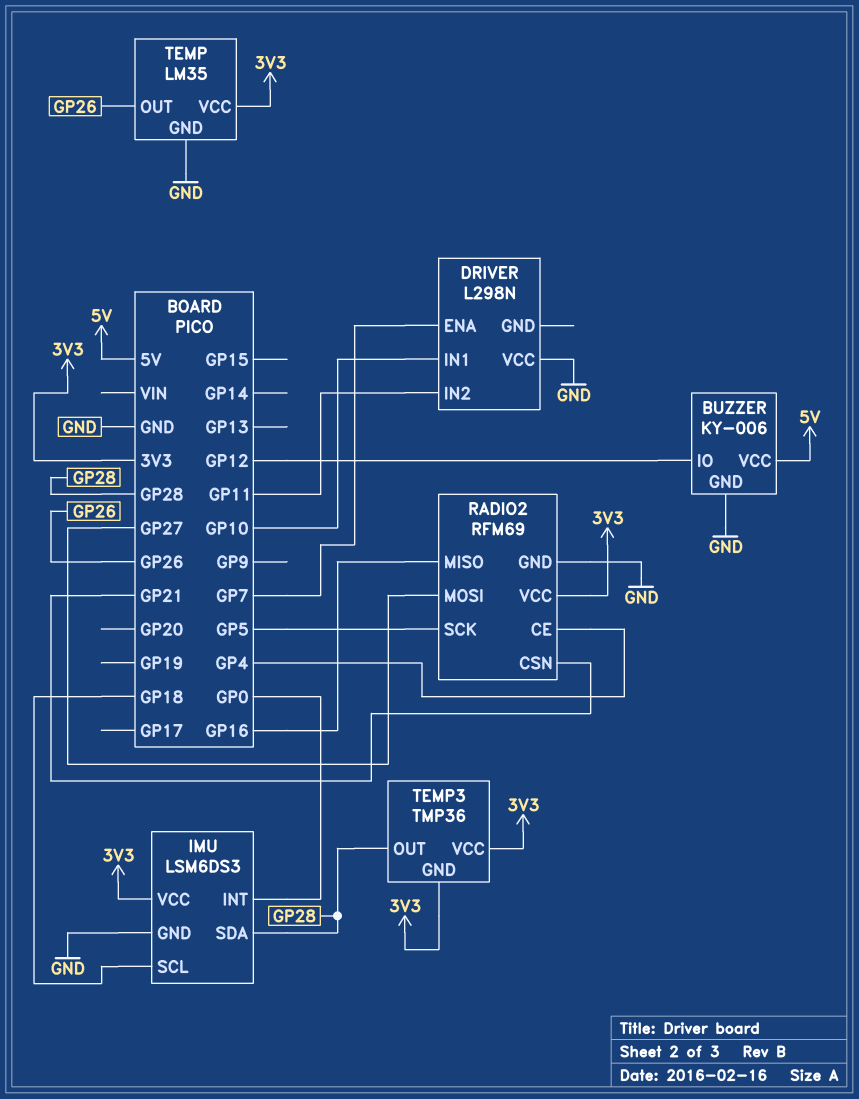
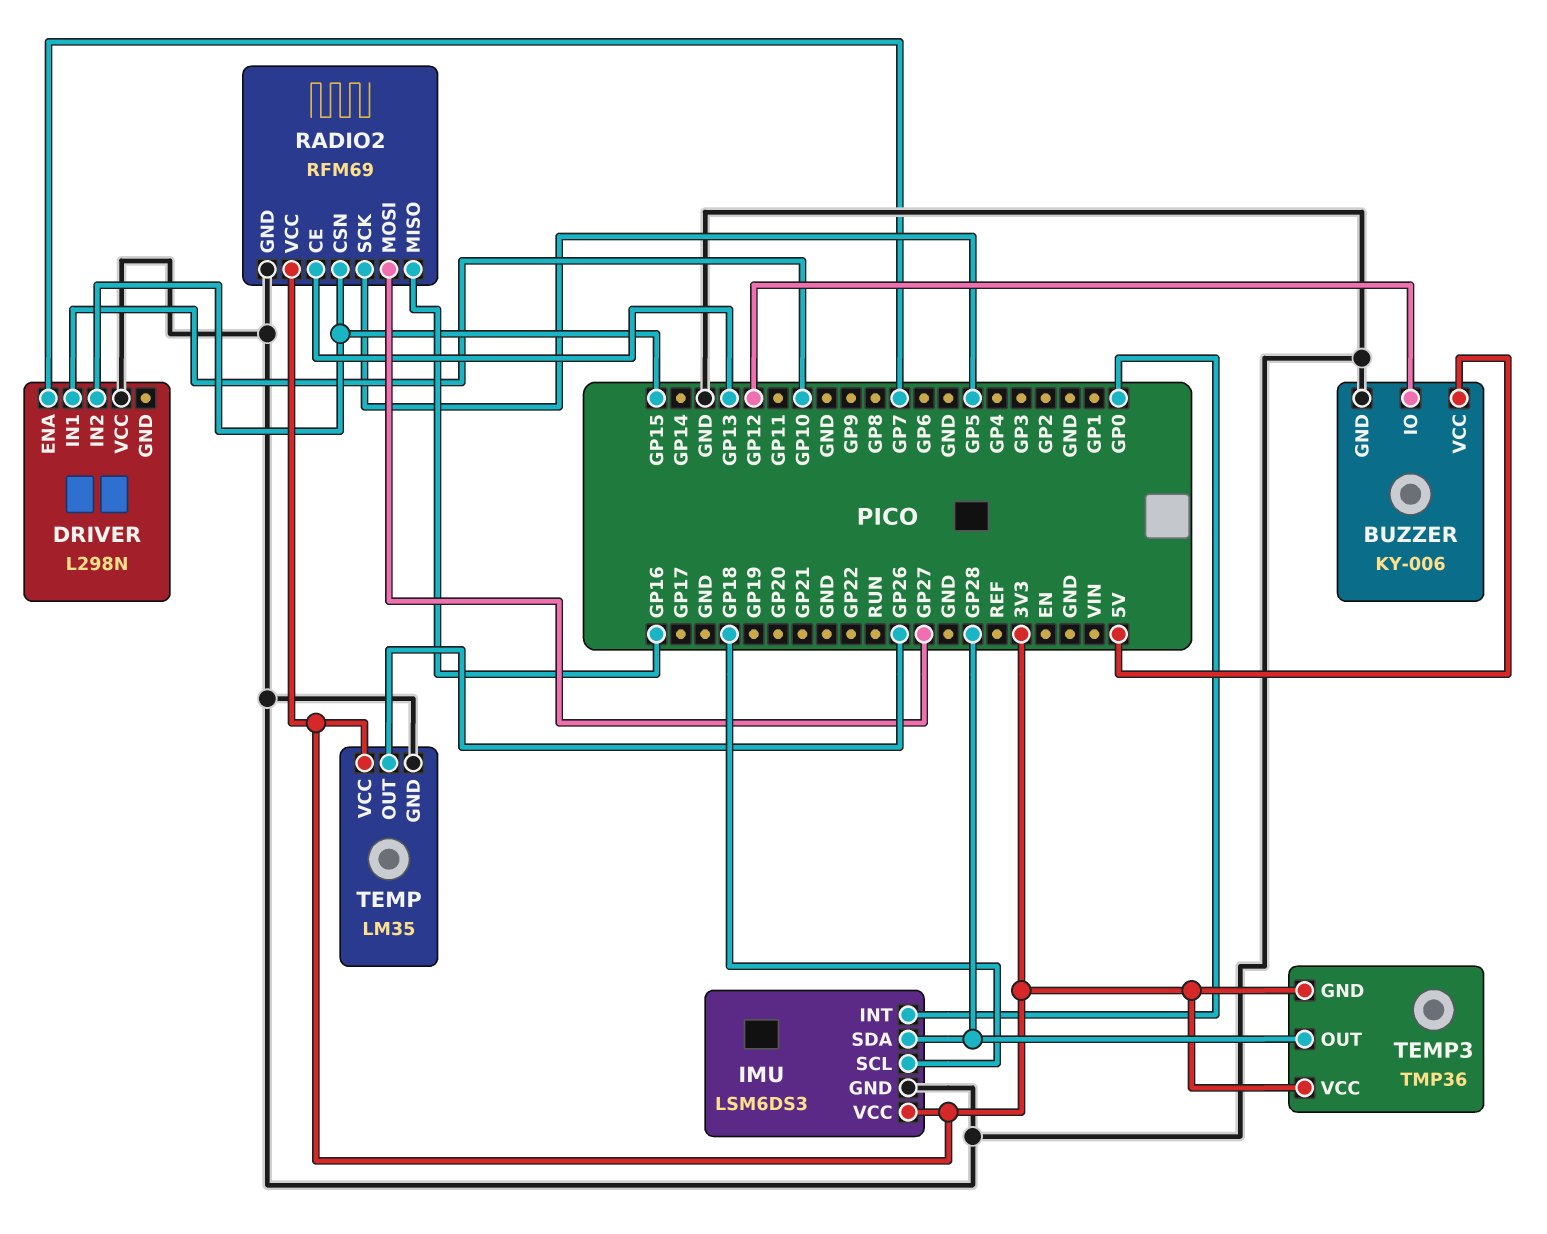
DRIVER pin IN2: GP11 -> GP15
RADIO2 pin CE: GP4 -> GP13
RADIO2 pin CSN: GP21 -> GP15

